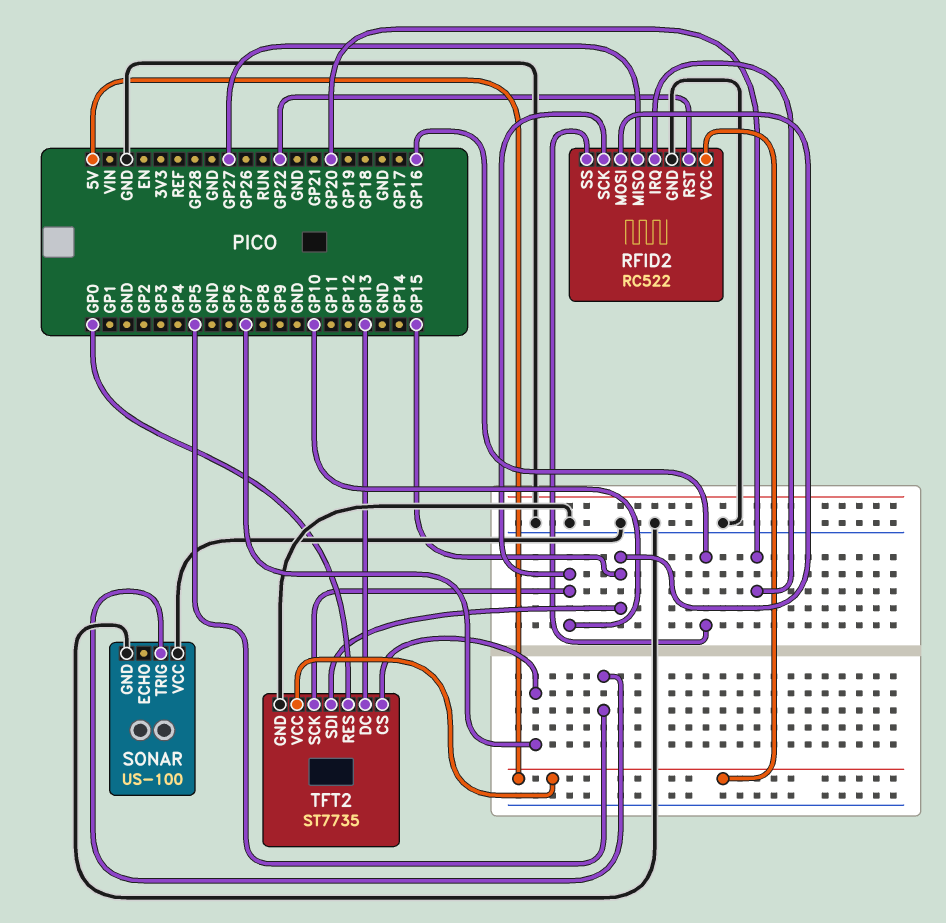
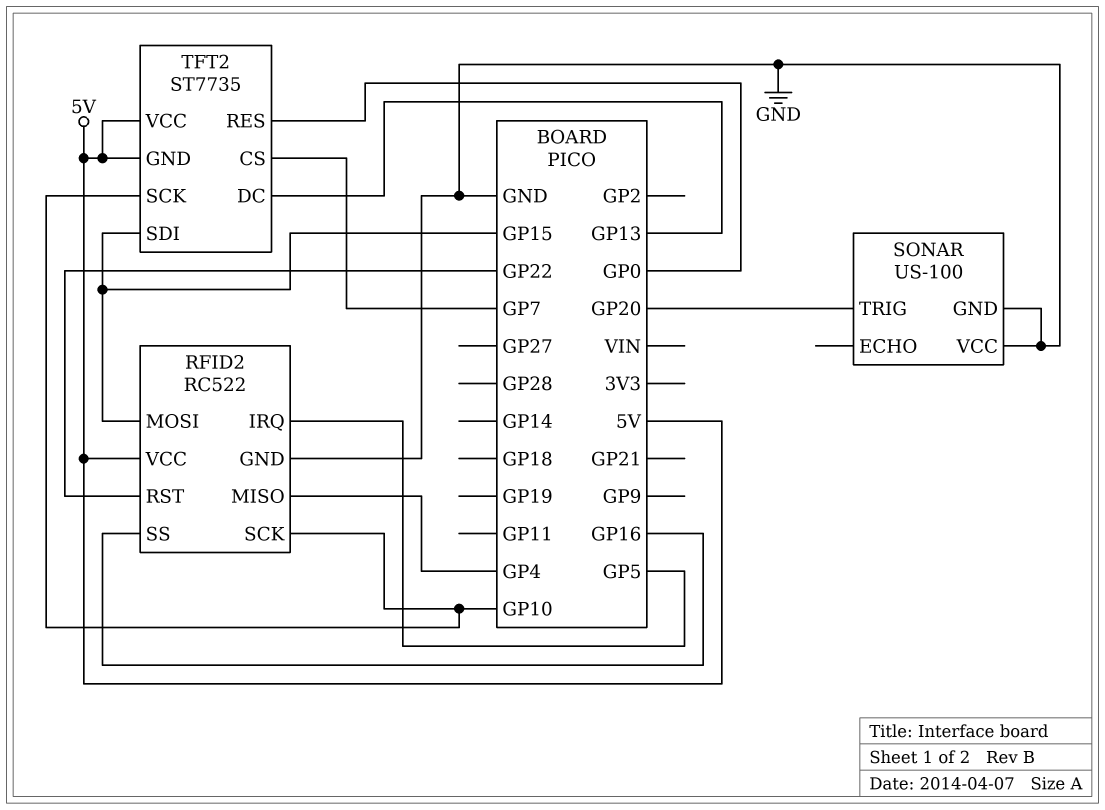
RFID2 pin IRQ: GP20 -> GP5
RFID2 pin MISO: GP27 -> GP4
SONAR pin TRIG: GP5 -> GP20
TFT2 pin GND: GND -> 5V

